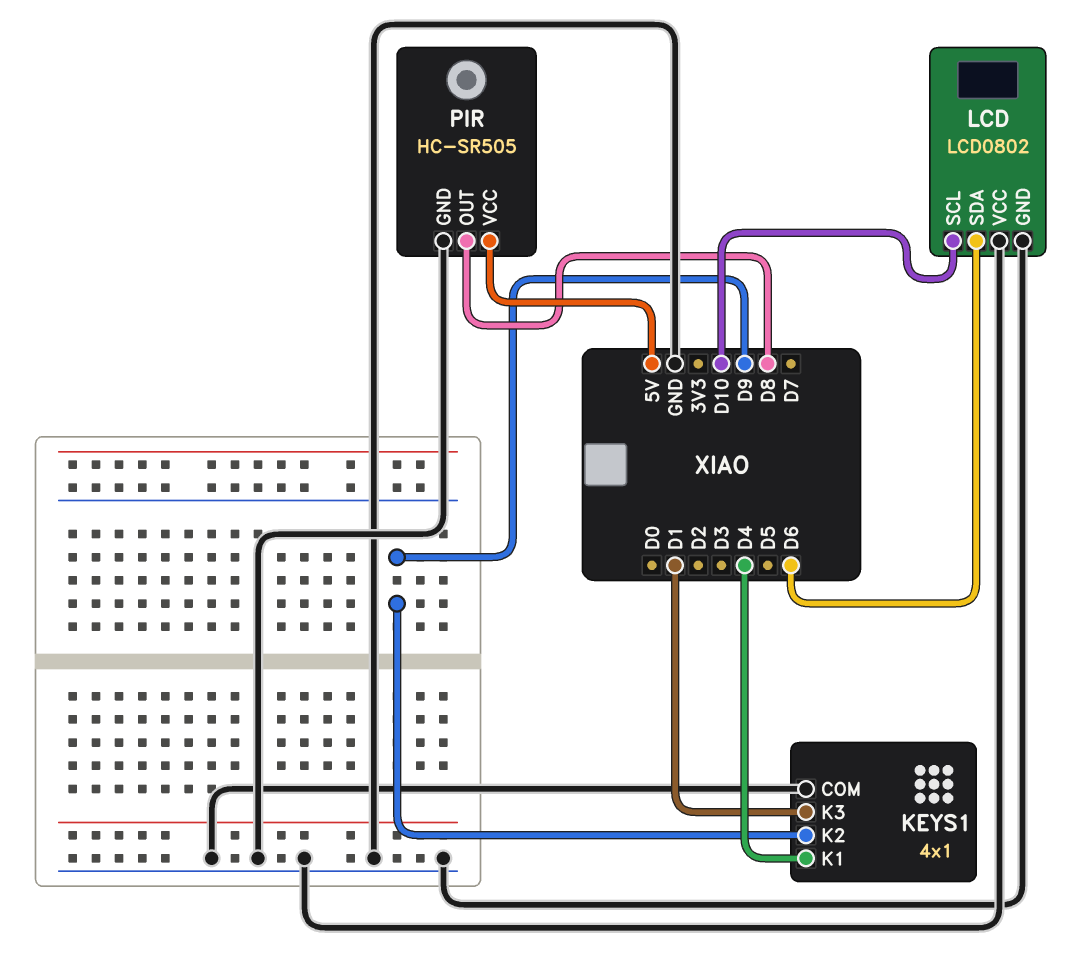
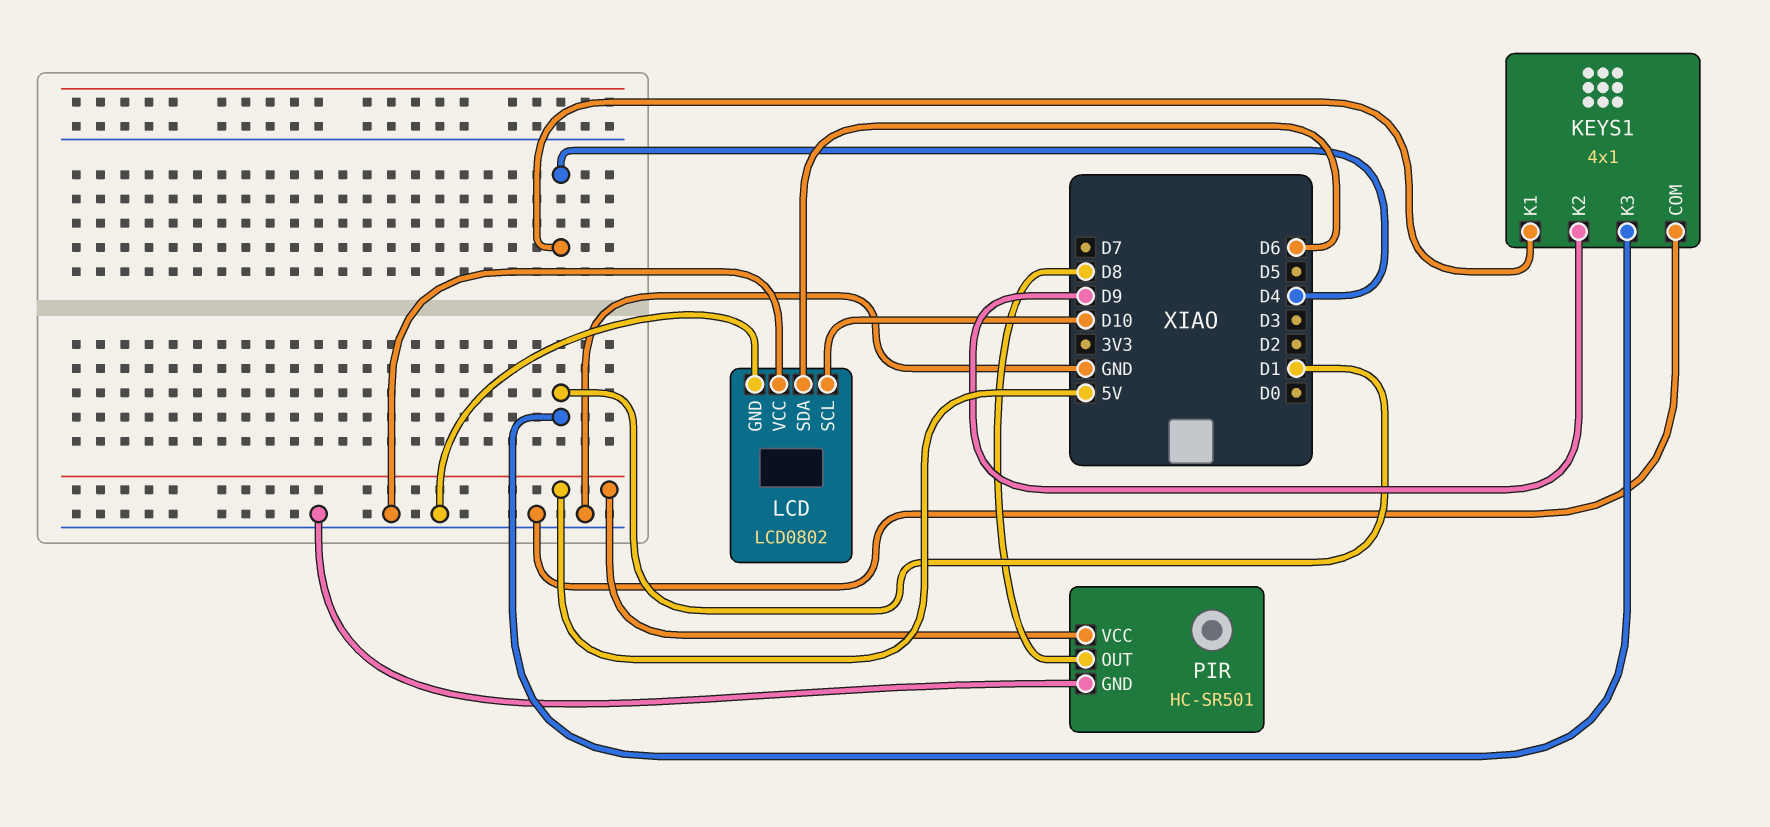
PIR: HC-SR505 -> HC-SR501

